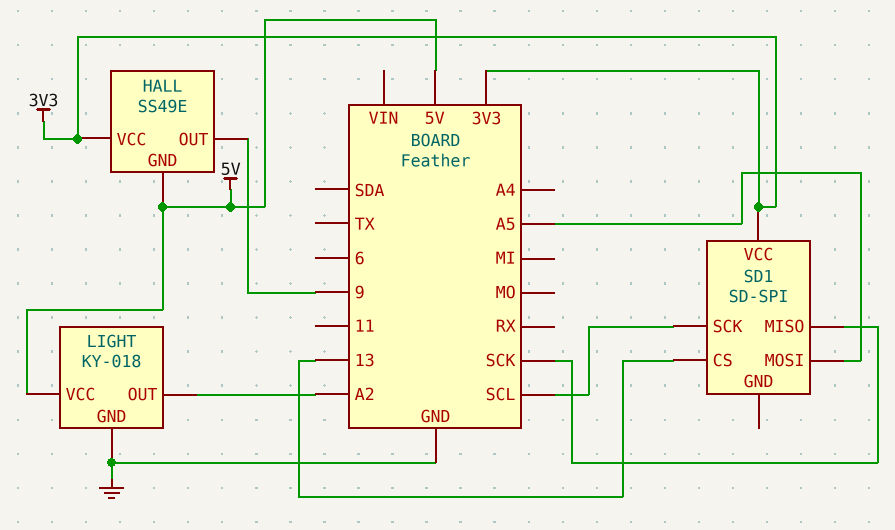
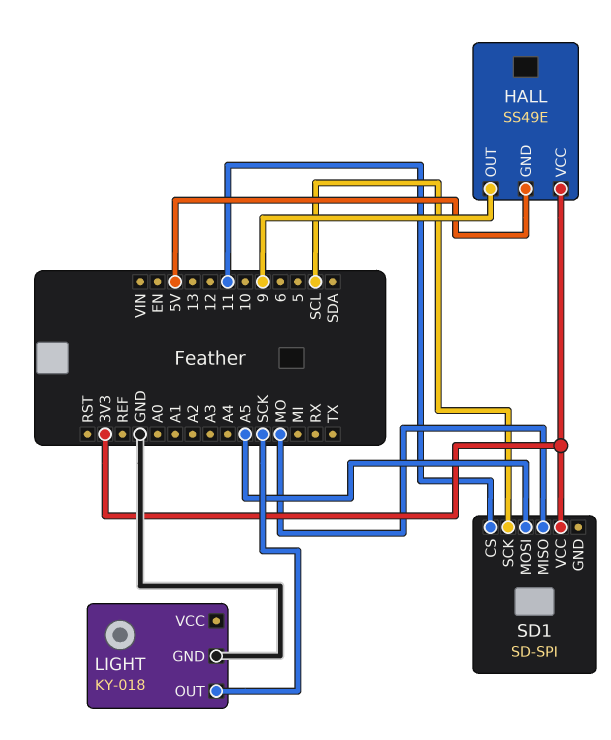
LIGHT pin OUT: A2 -> SCK
LIGHT pin VCC: 5V -> none
SD1 pin CS: 13 -> 11
SD1 pin MISO: SCK -> MO

